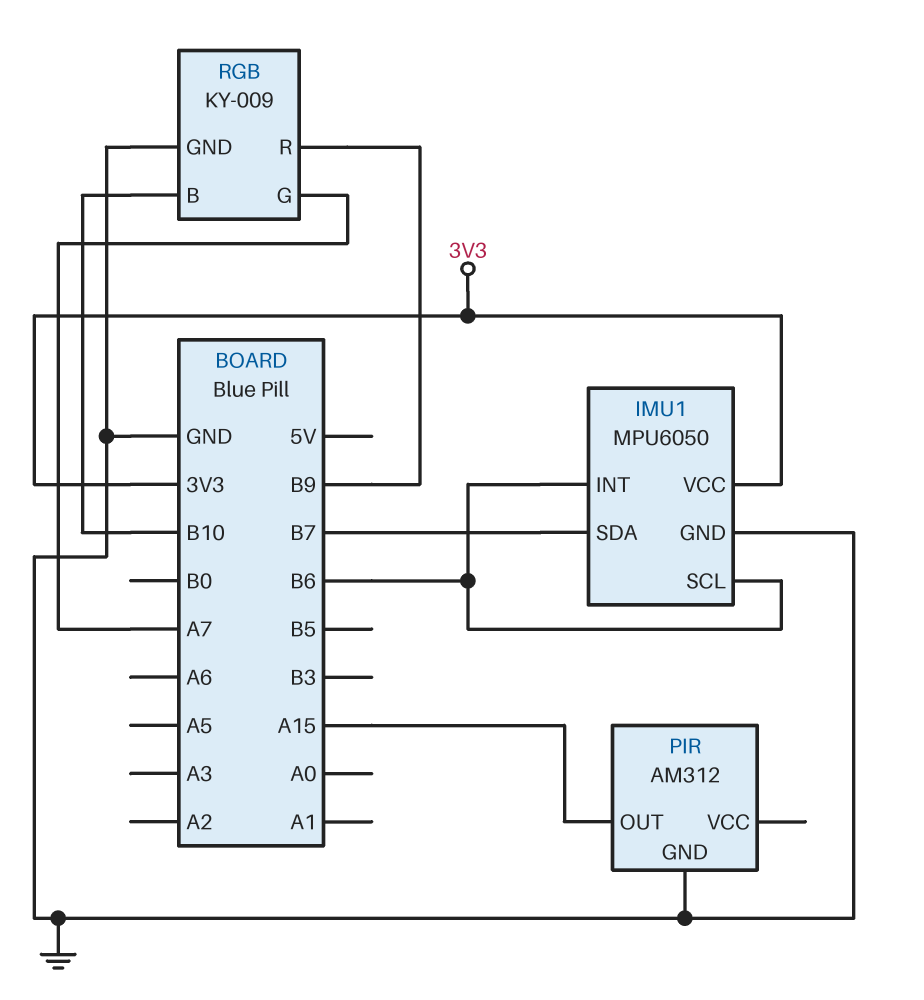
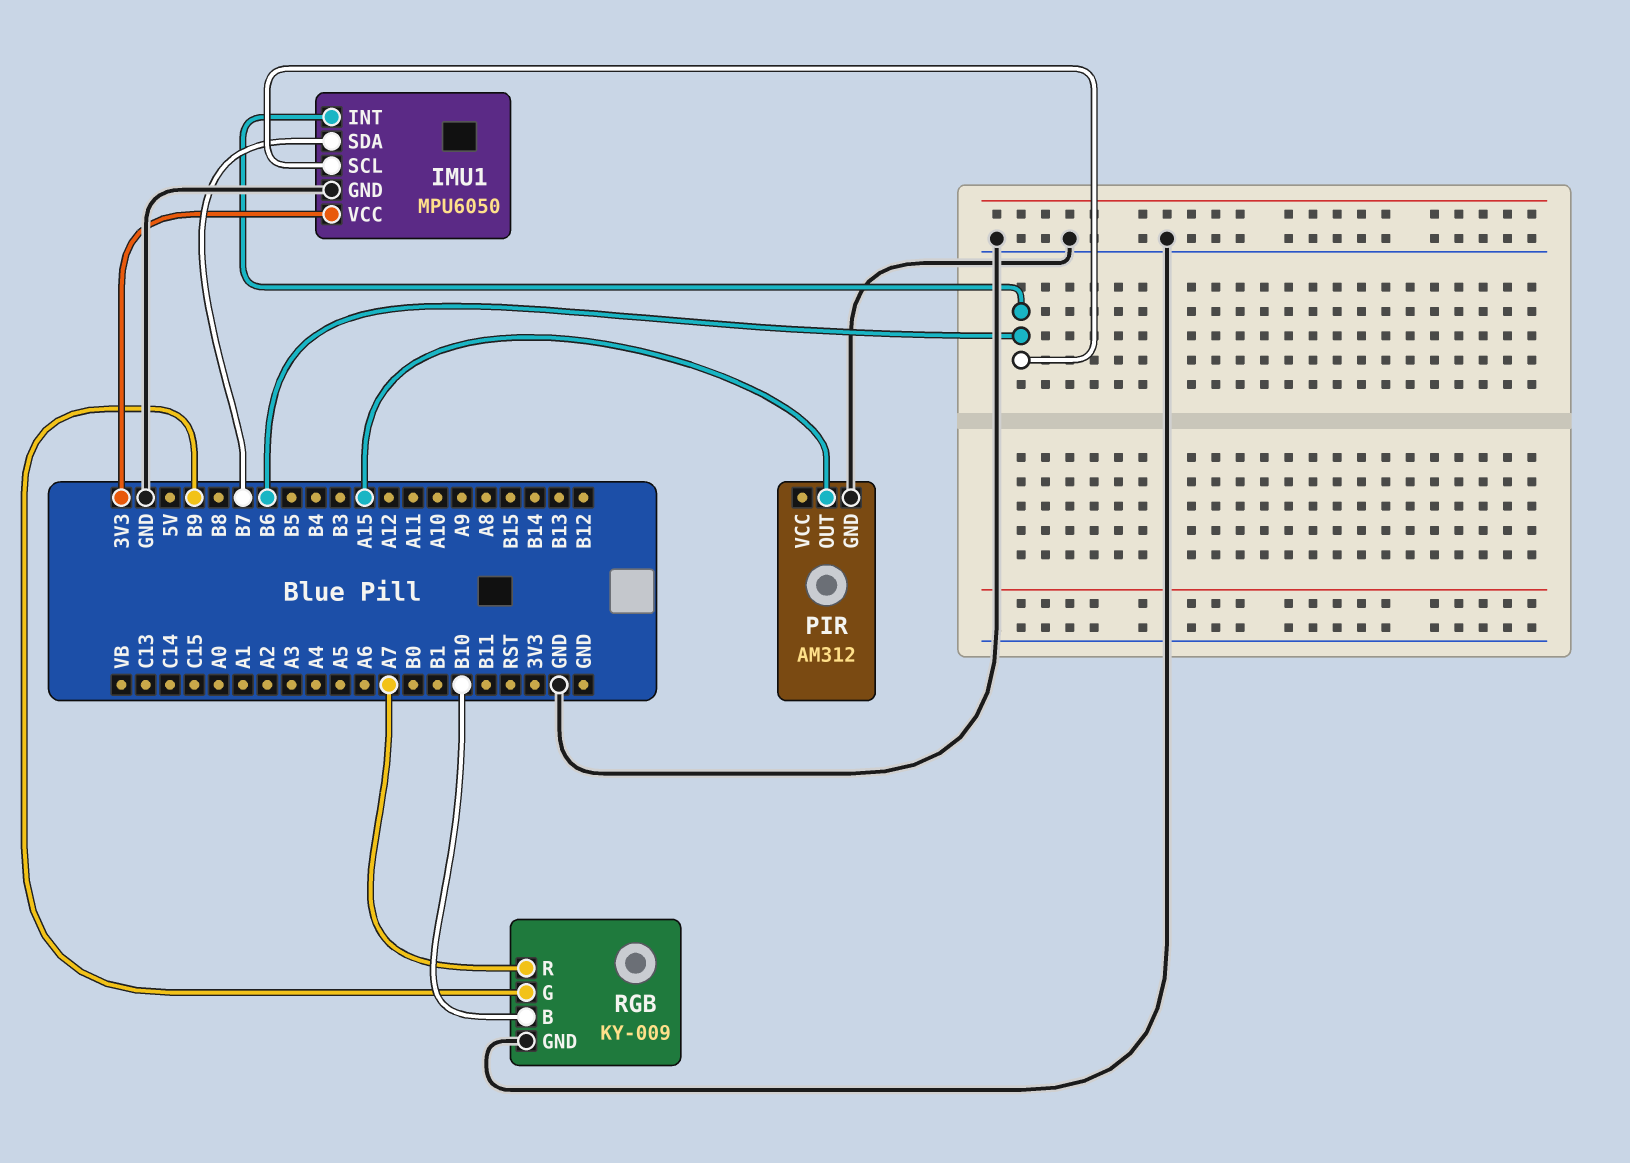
RGB pin G: A7 -> B9
RGB pin R: B9 -> A7

